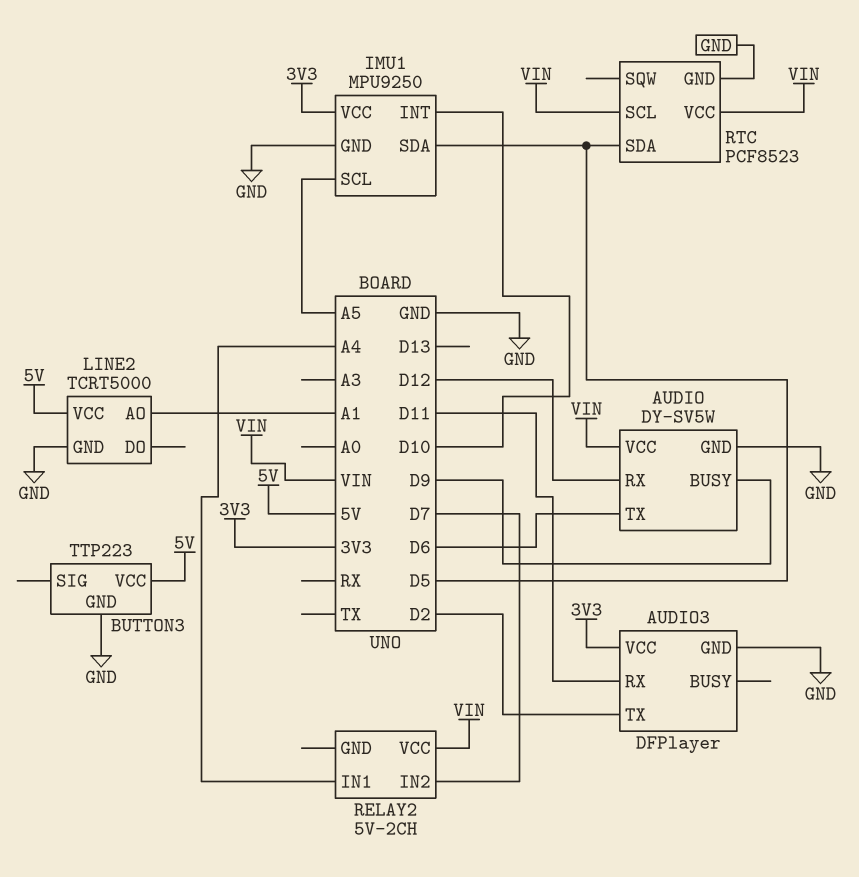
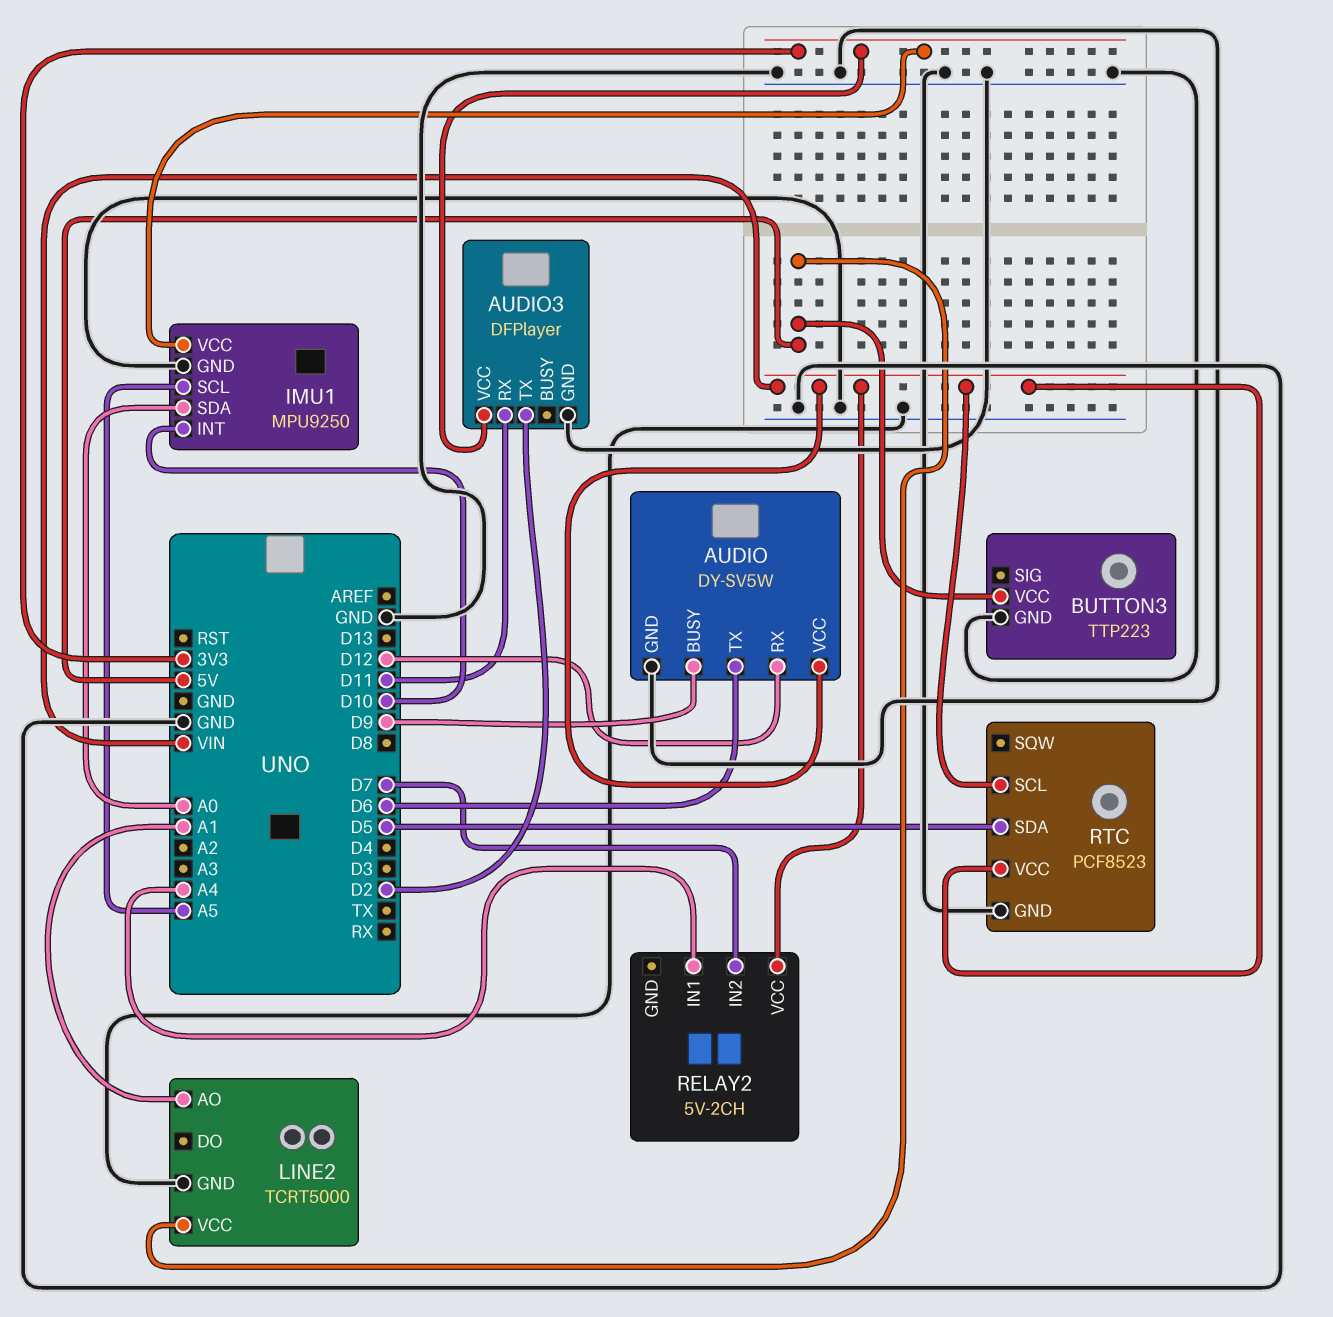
IMU1 pin SDA: D5 -> A0

